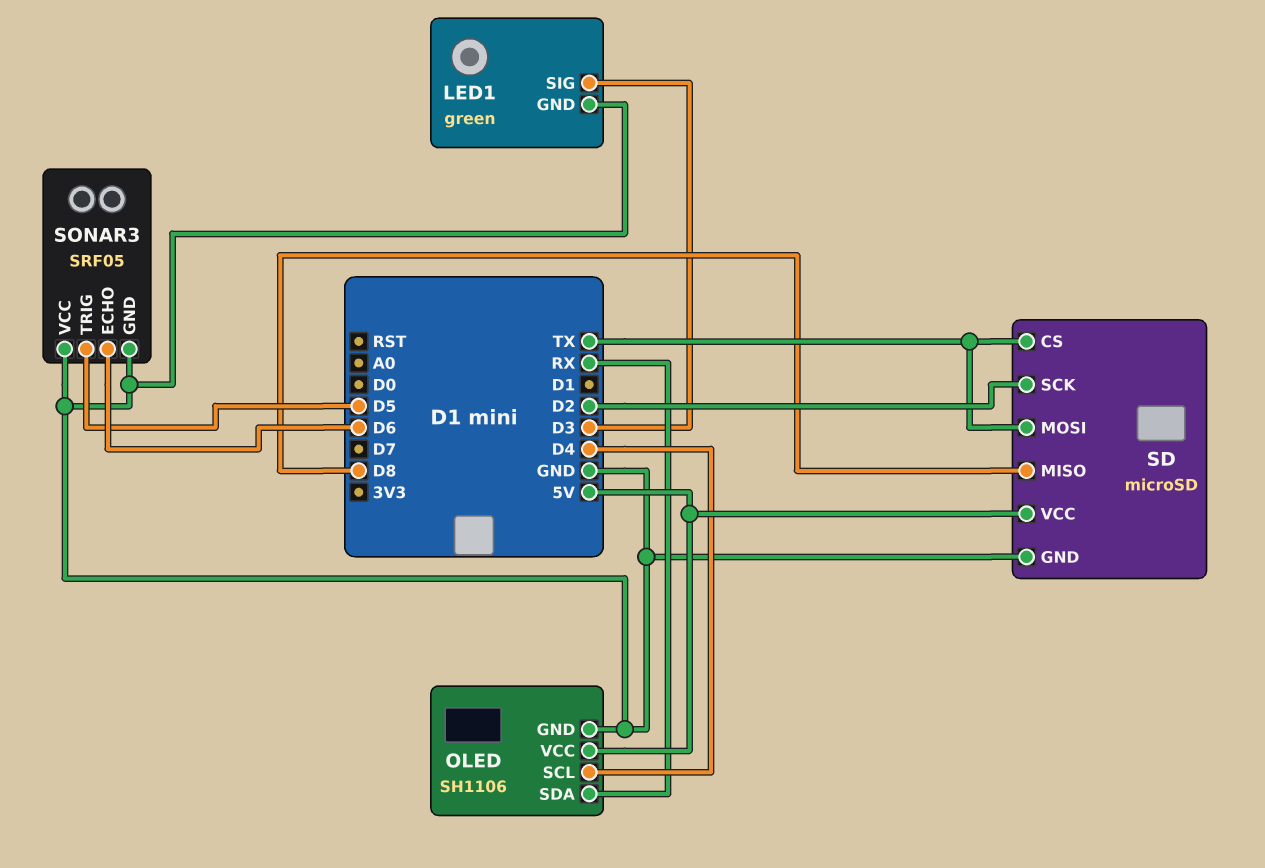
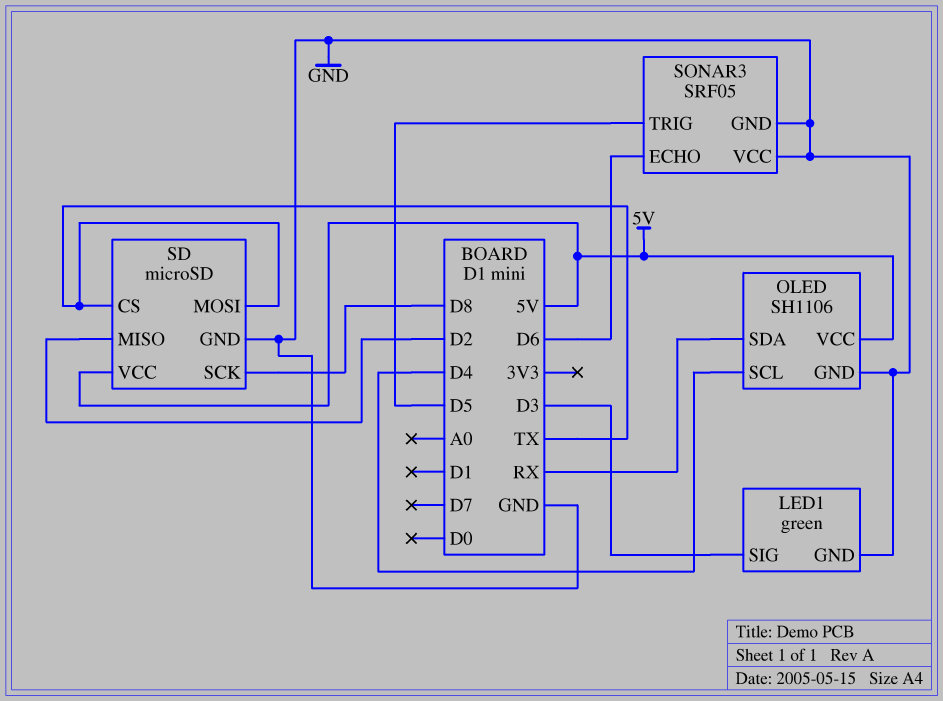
SD pin MISO: D8 -> D2
SD pin SCK: D2 -> D8

